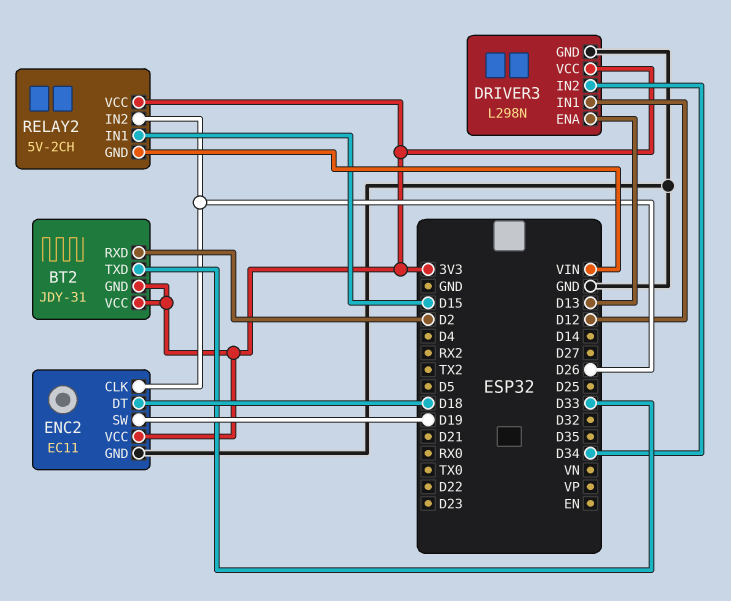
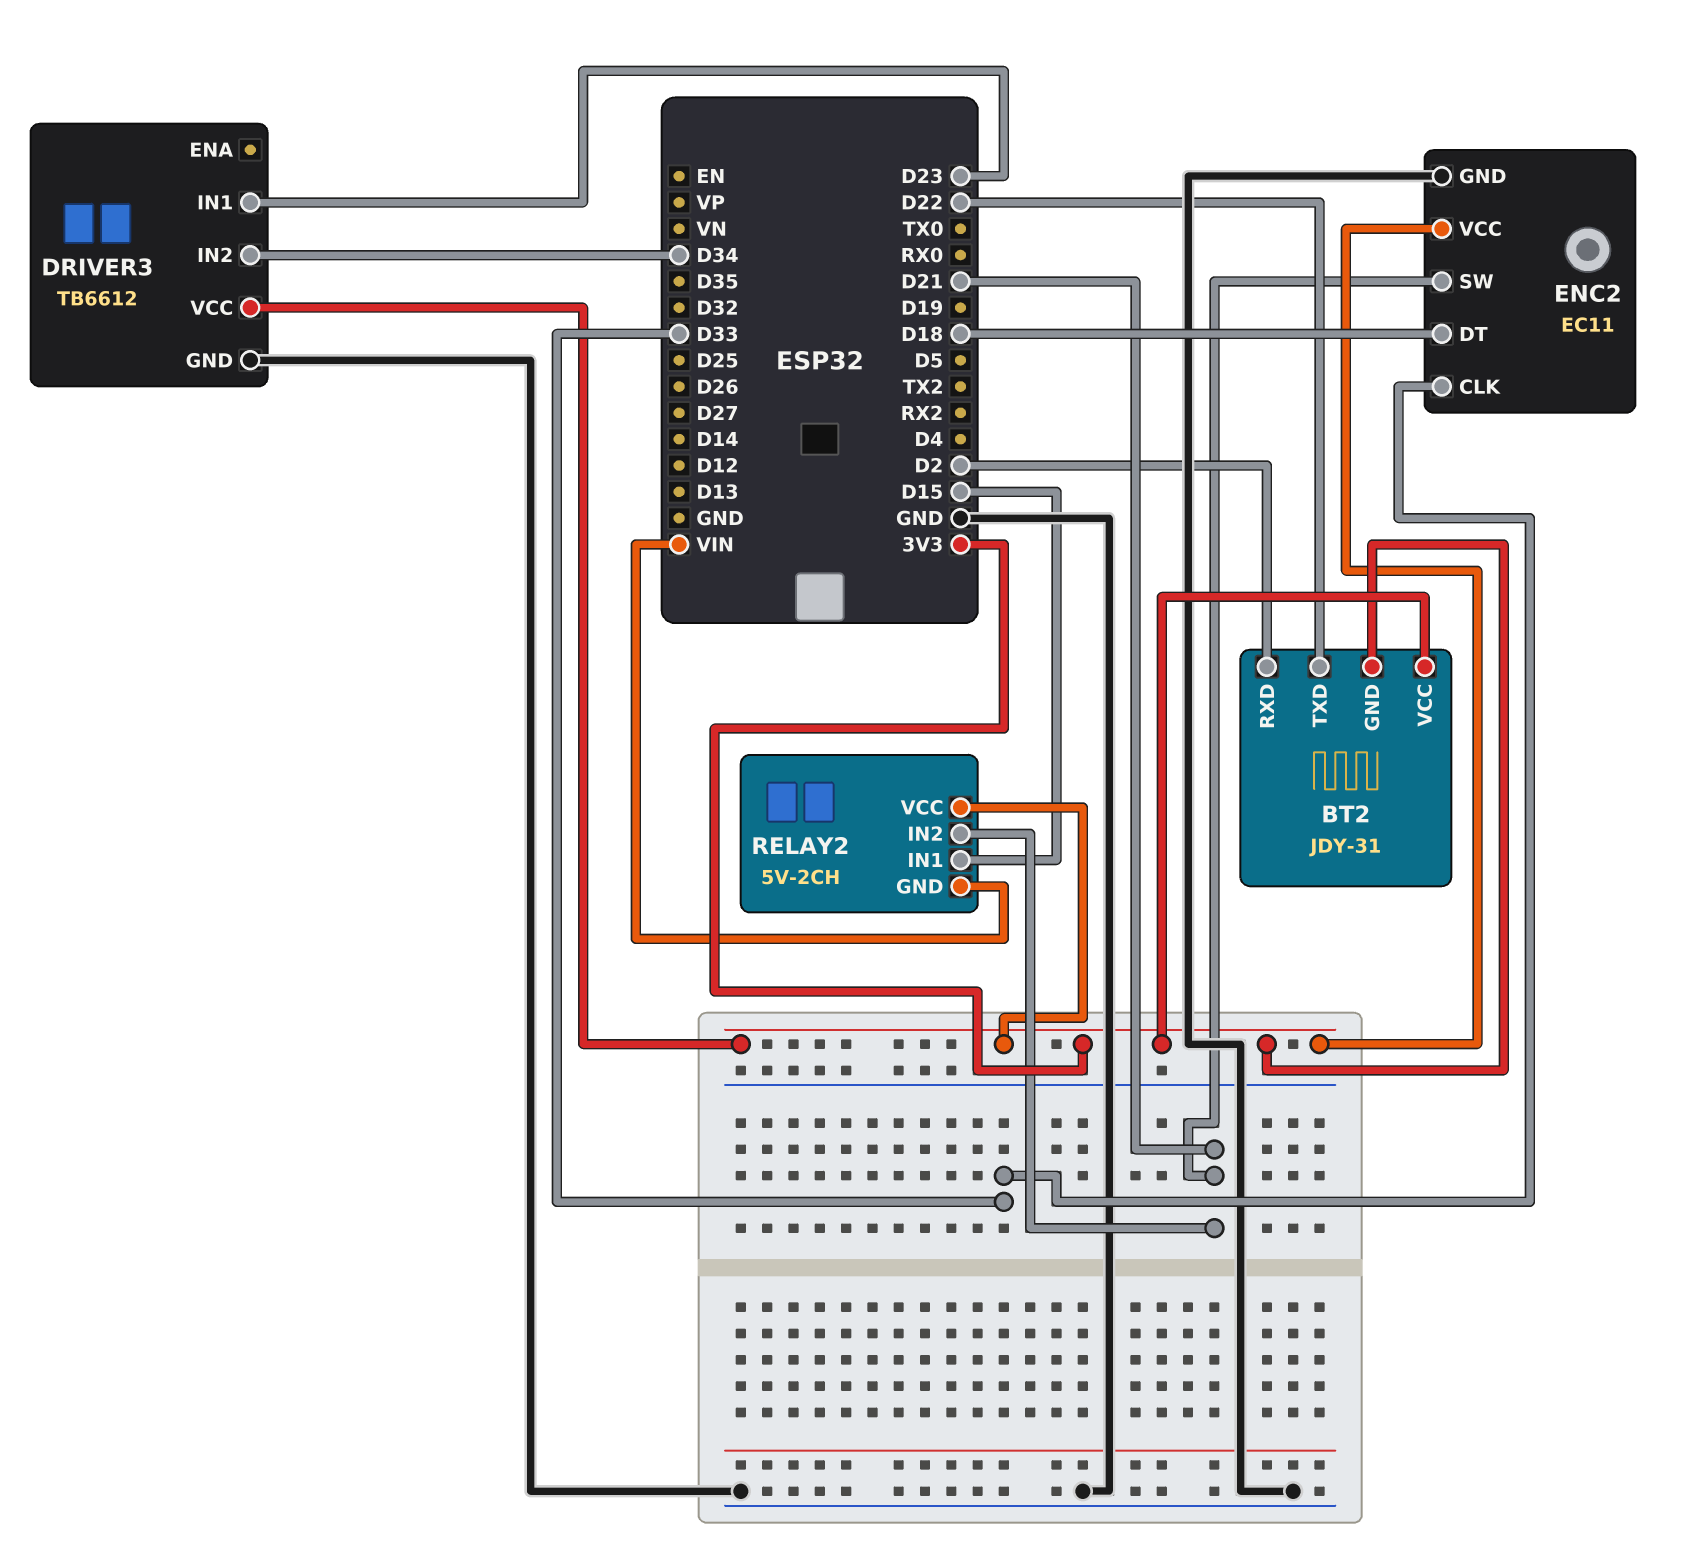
BT2 pin TXD: D33 -> D22
DRIVER3: L298N -> TB6612
DRIVER3 pin ENA: D13 -> none
DRIVER3 pin IN1: D12 -> D23
ENC2 pin CLK: D26 -> D33
ENC2 pin SW: D19 -> D21
RELAY2 pin IN2: D26 -> D21

